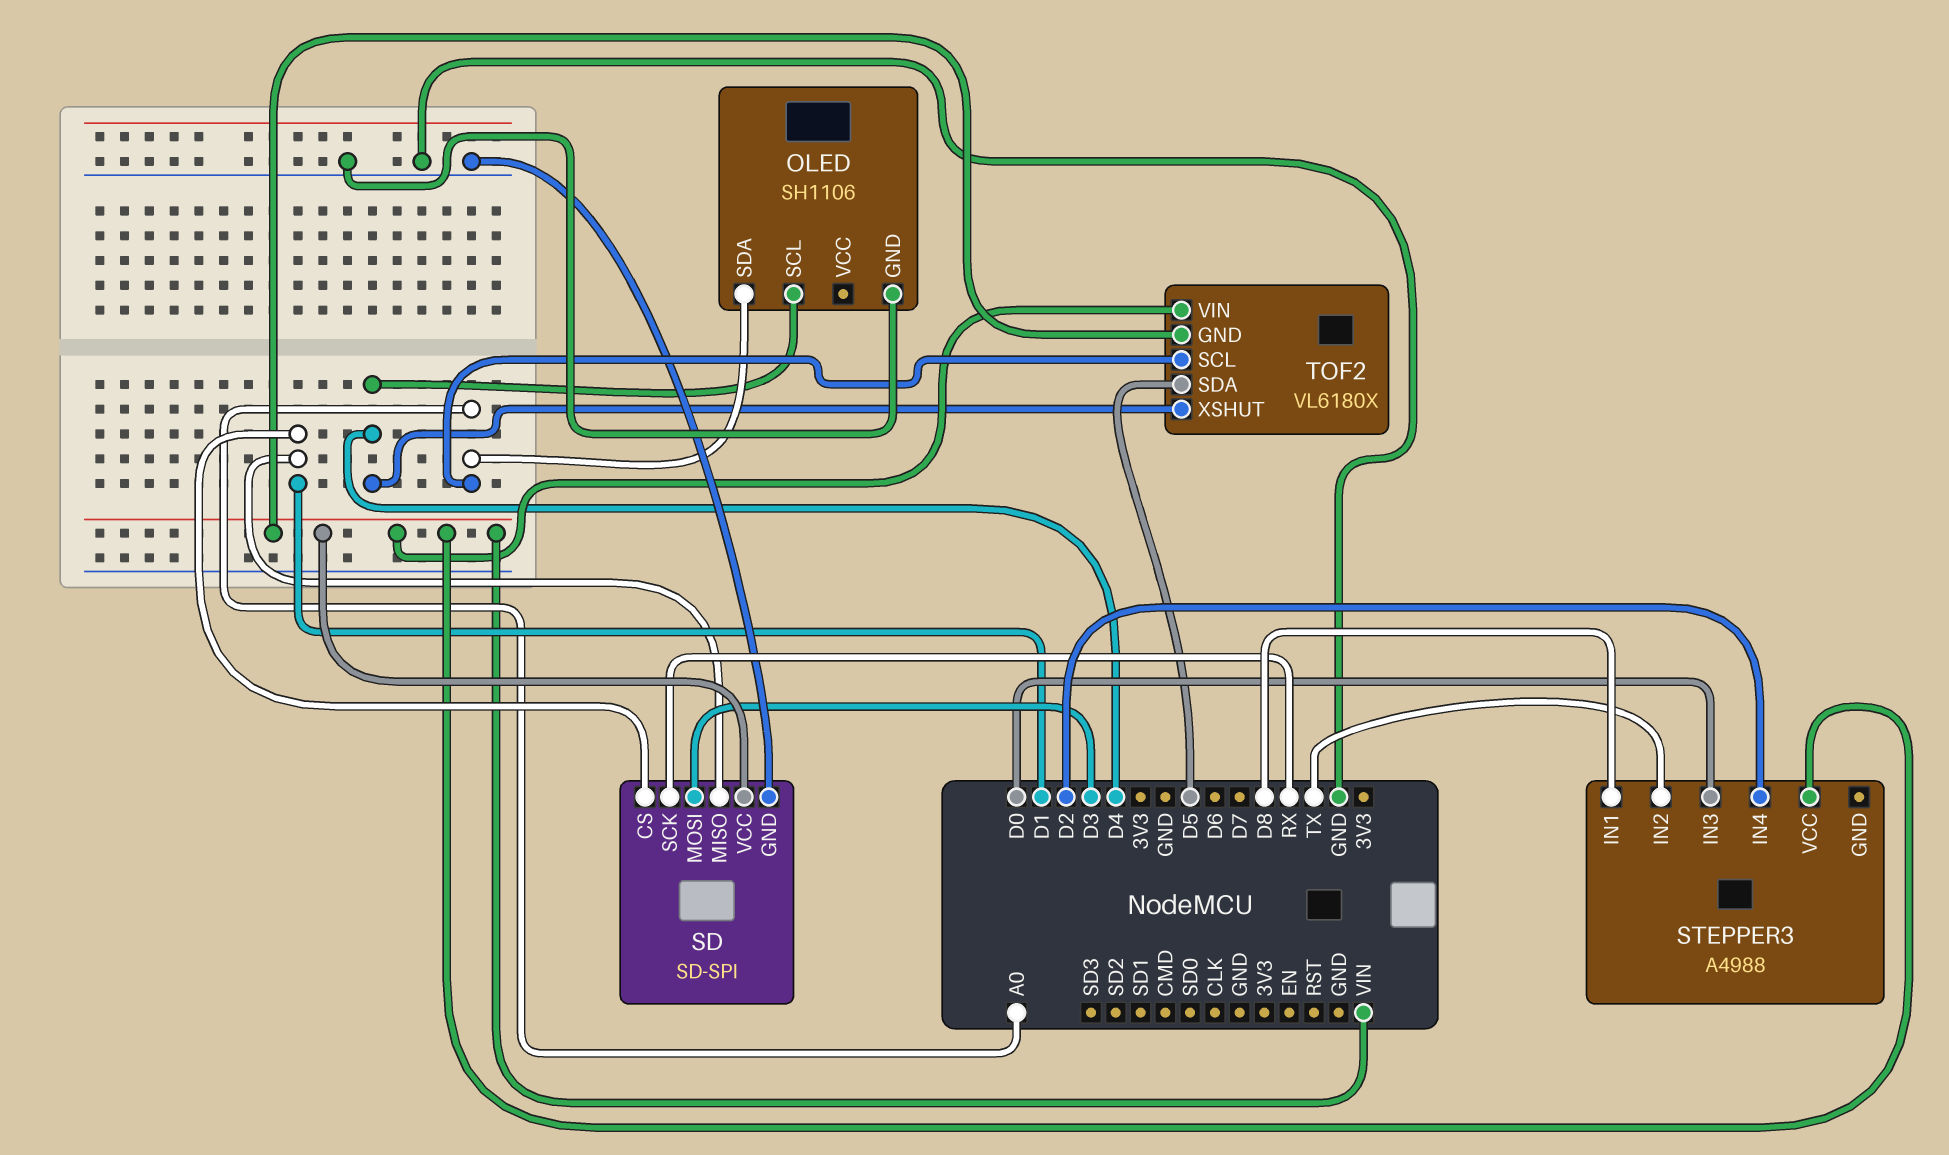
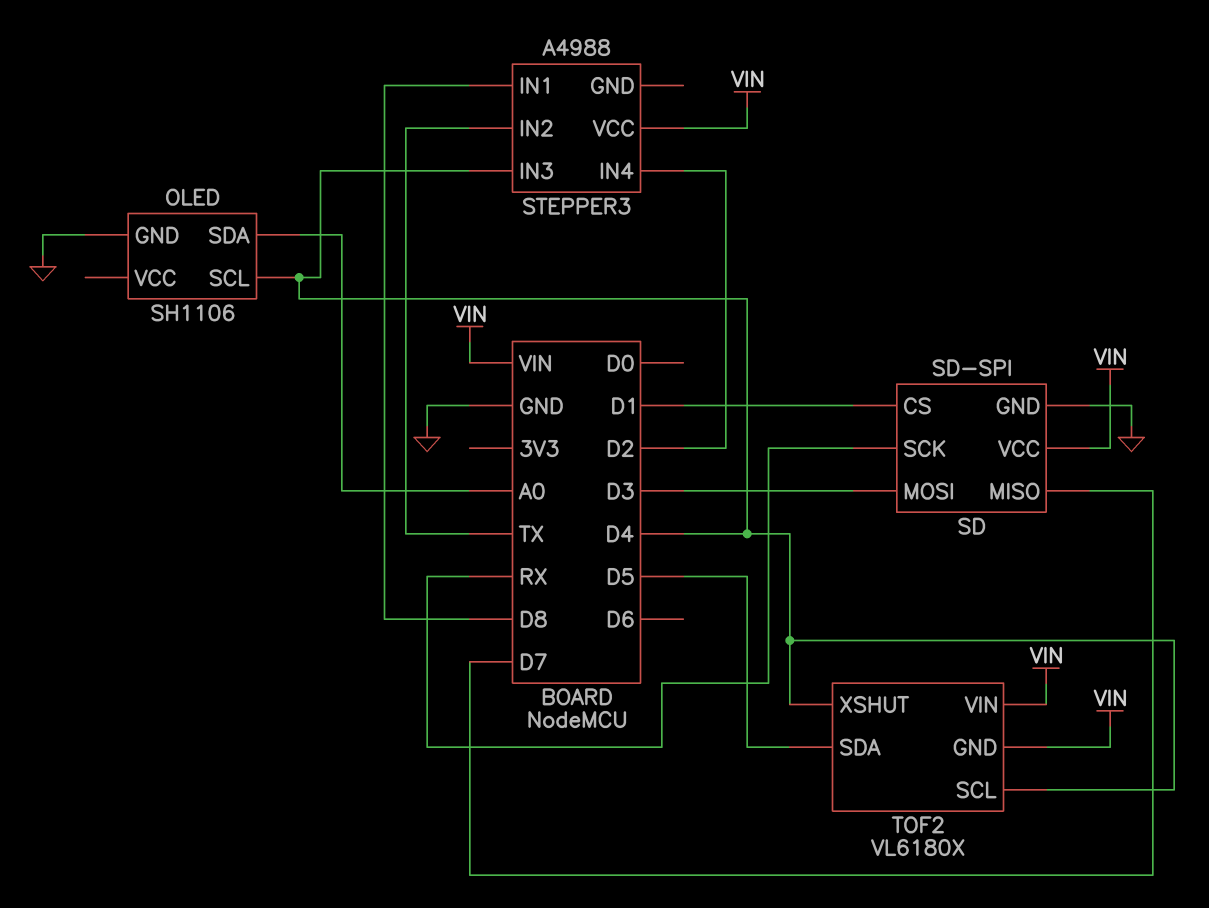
SD pin MISO: D1 -> D7
STEPPER3 pin IN3: D0 -> D4
TOF2 pin SCL: A0 -> D4

